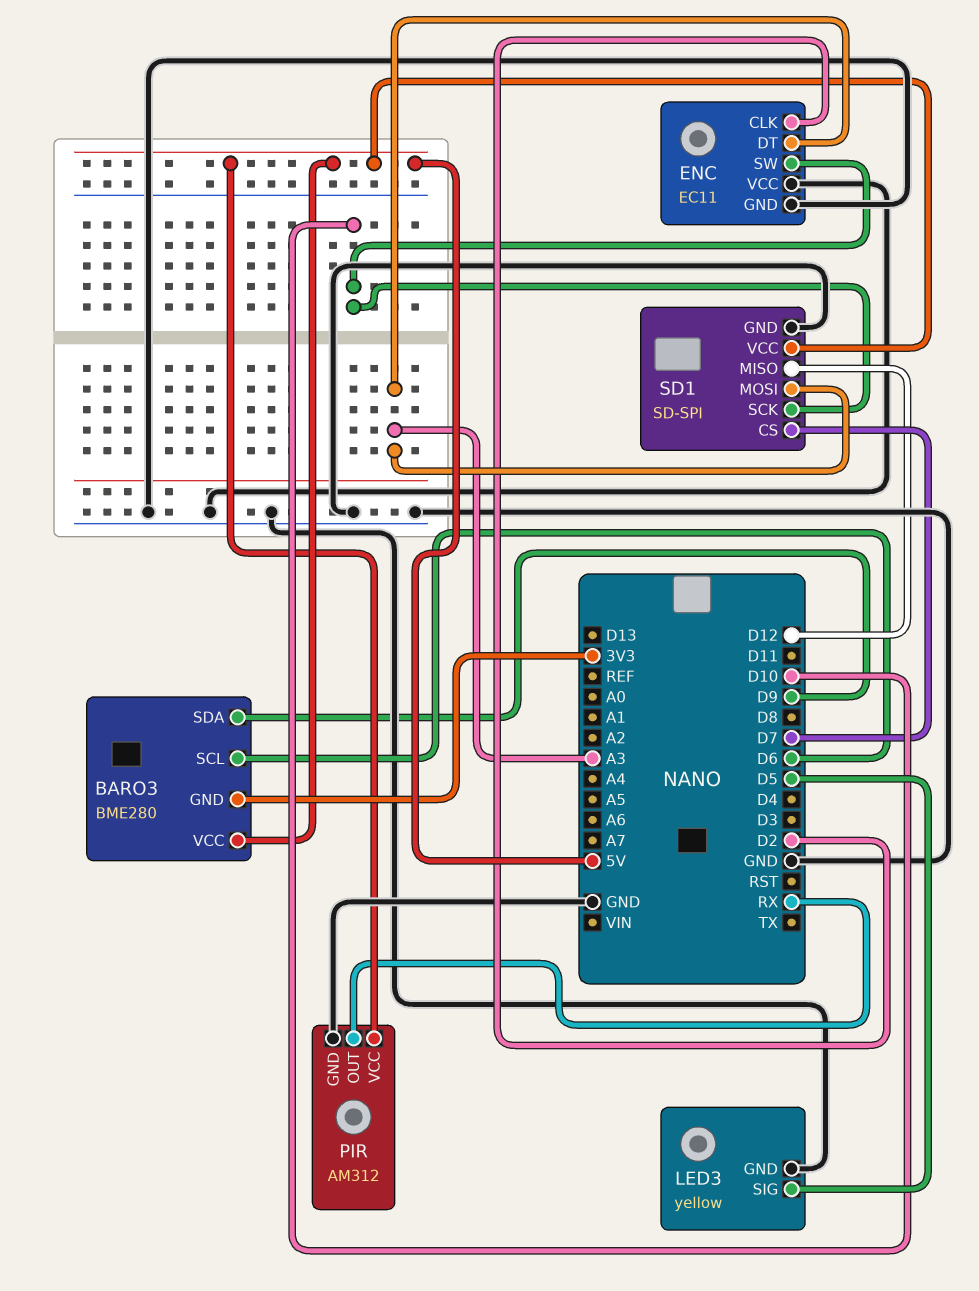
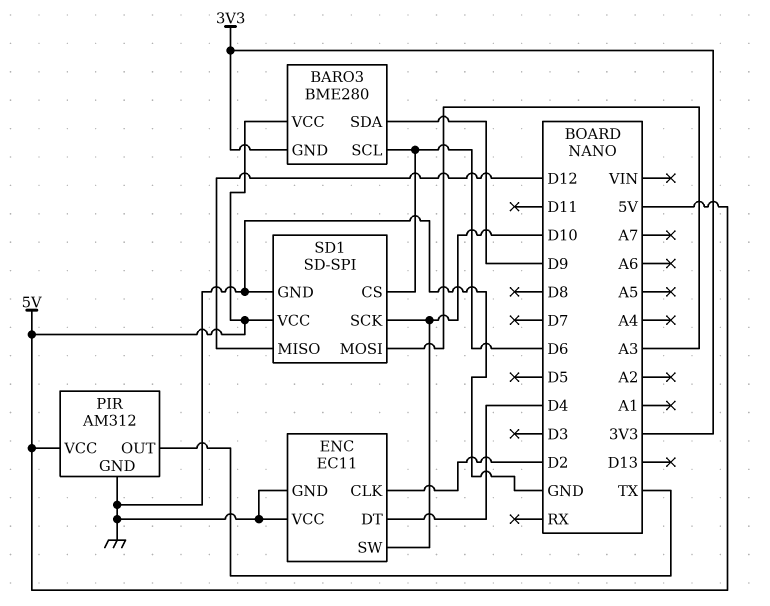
ENC pin DT: A3 -> D4
LED3: yellow -> none
LED3 pin GND: GND -> none
LED3 pin SIG: D5 -> none
PIR pin OUT: RX -> TX
SD1 pin CS: D7 -> D6

